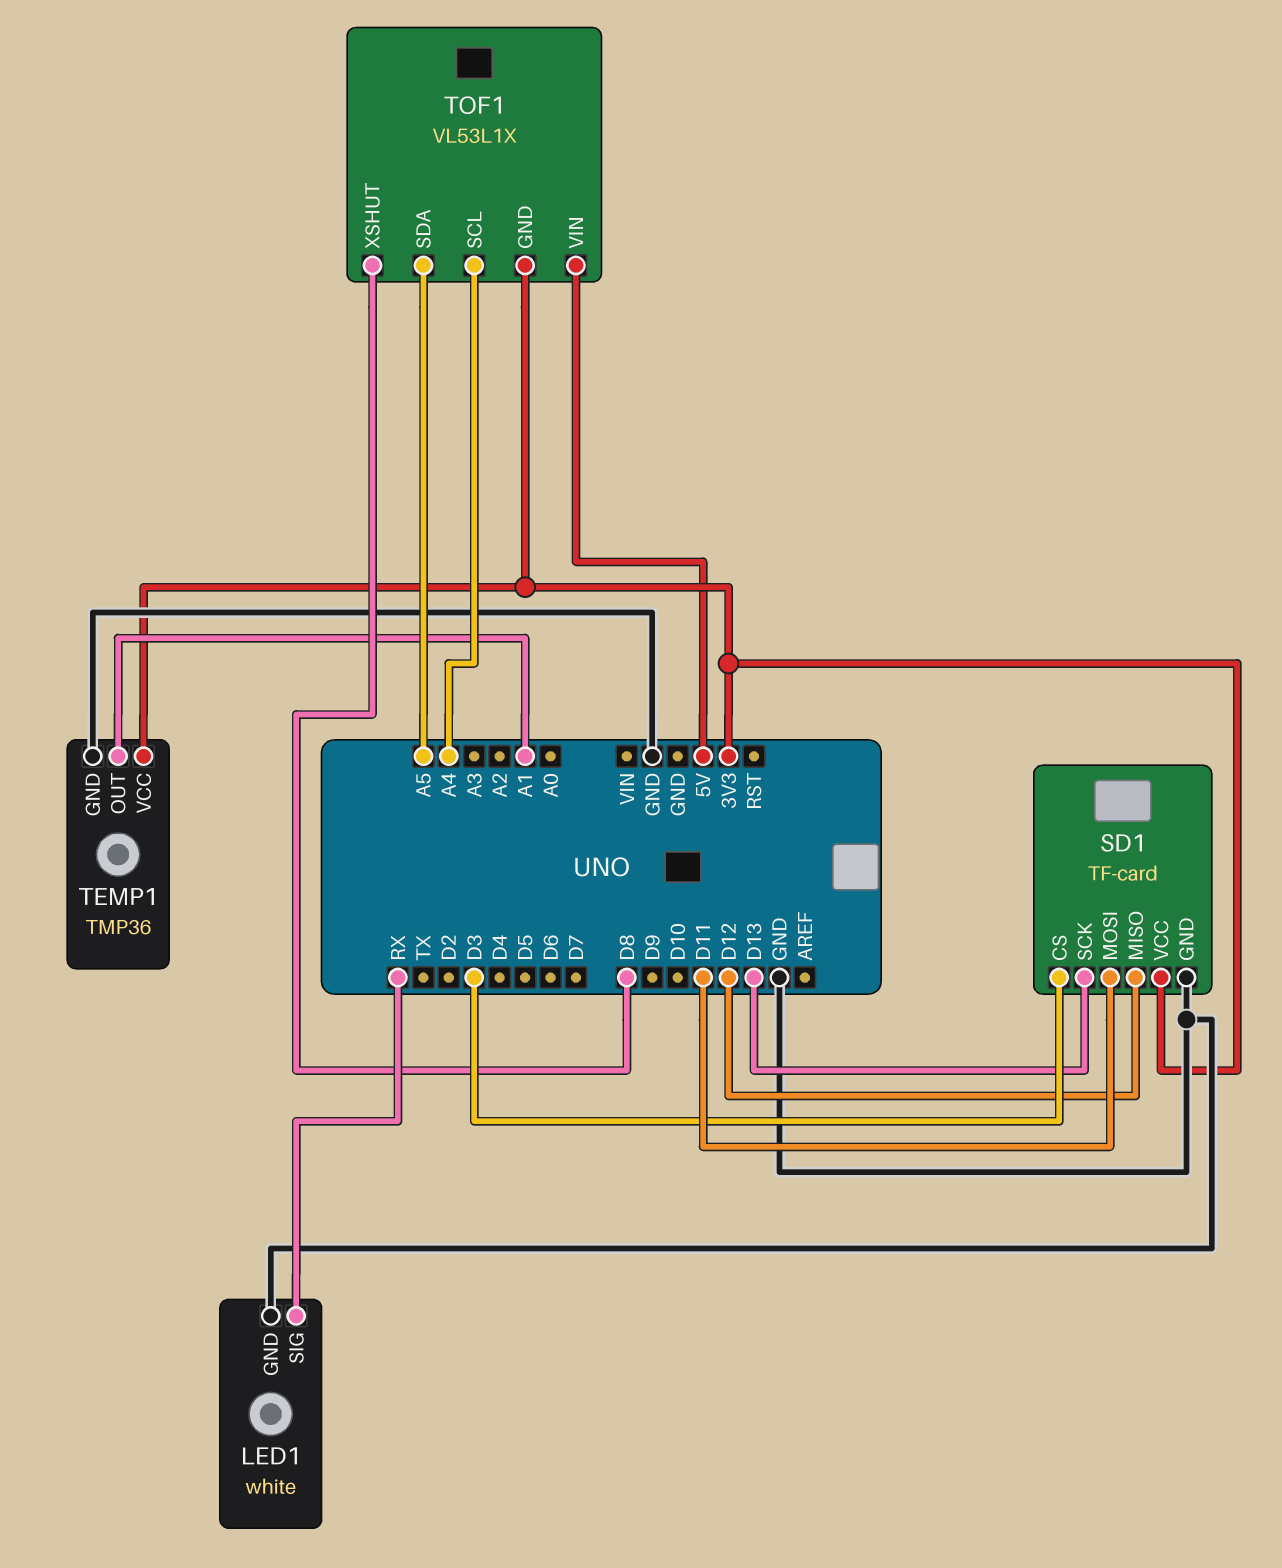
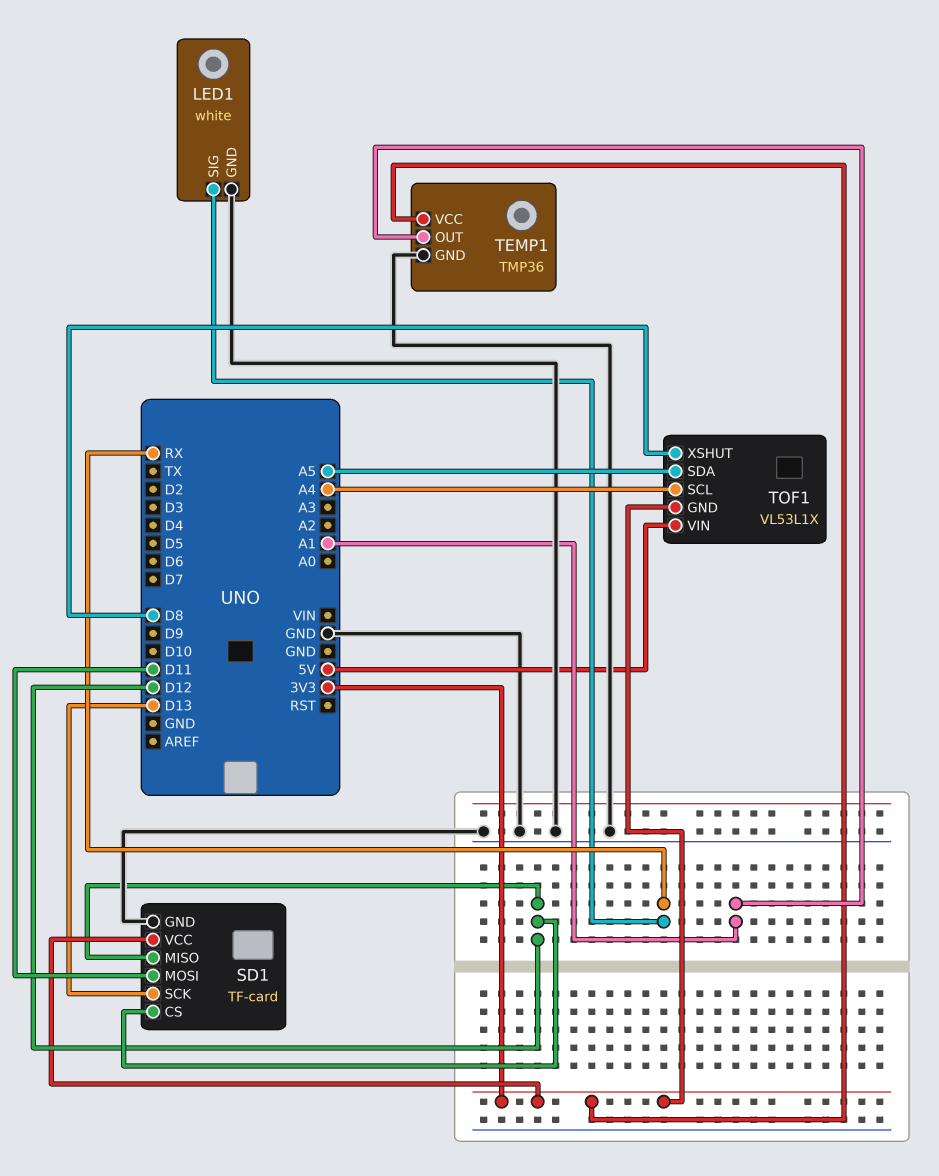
SD1 pin CS: D3 -> D12

